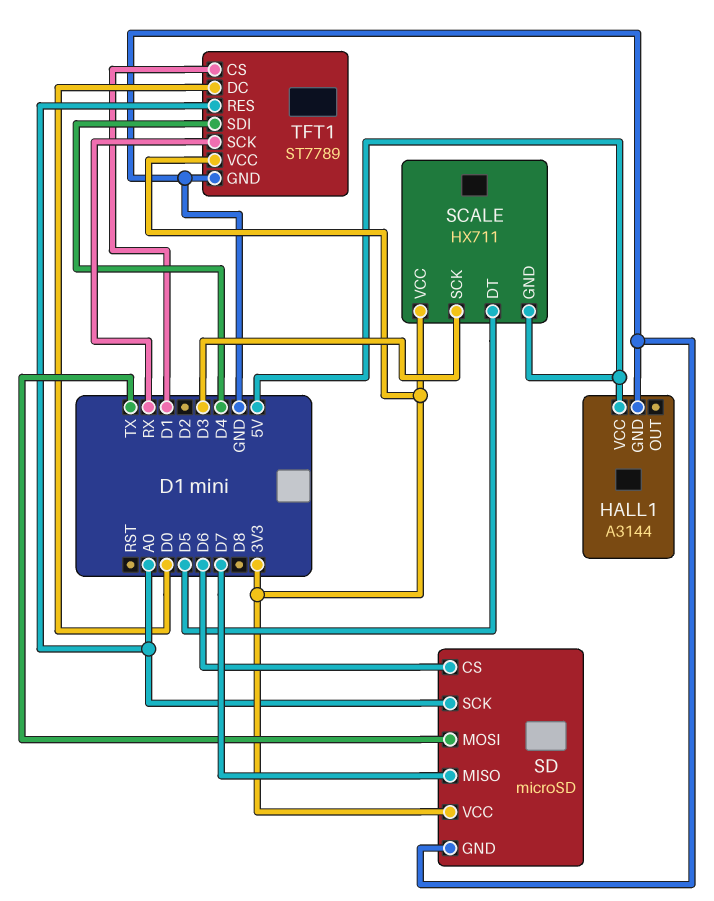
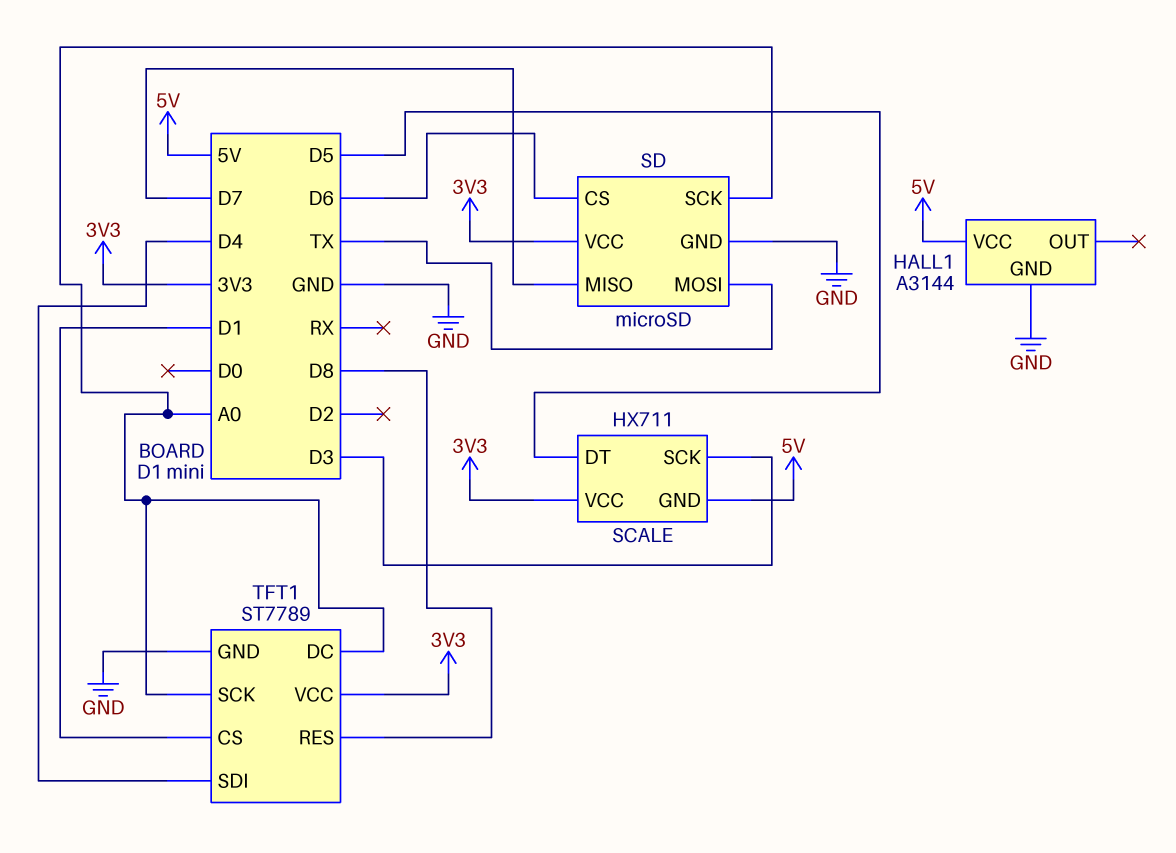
TFT1 pin DC: D0 -> A0
TFT1 pin RES: A0 -> D8
TFT1 pin SCK: RX -> A0

